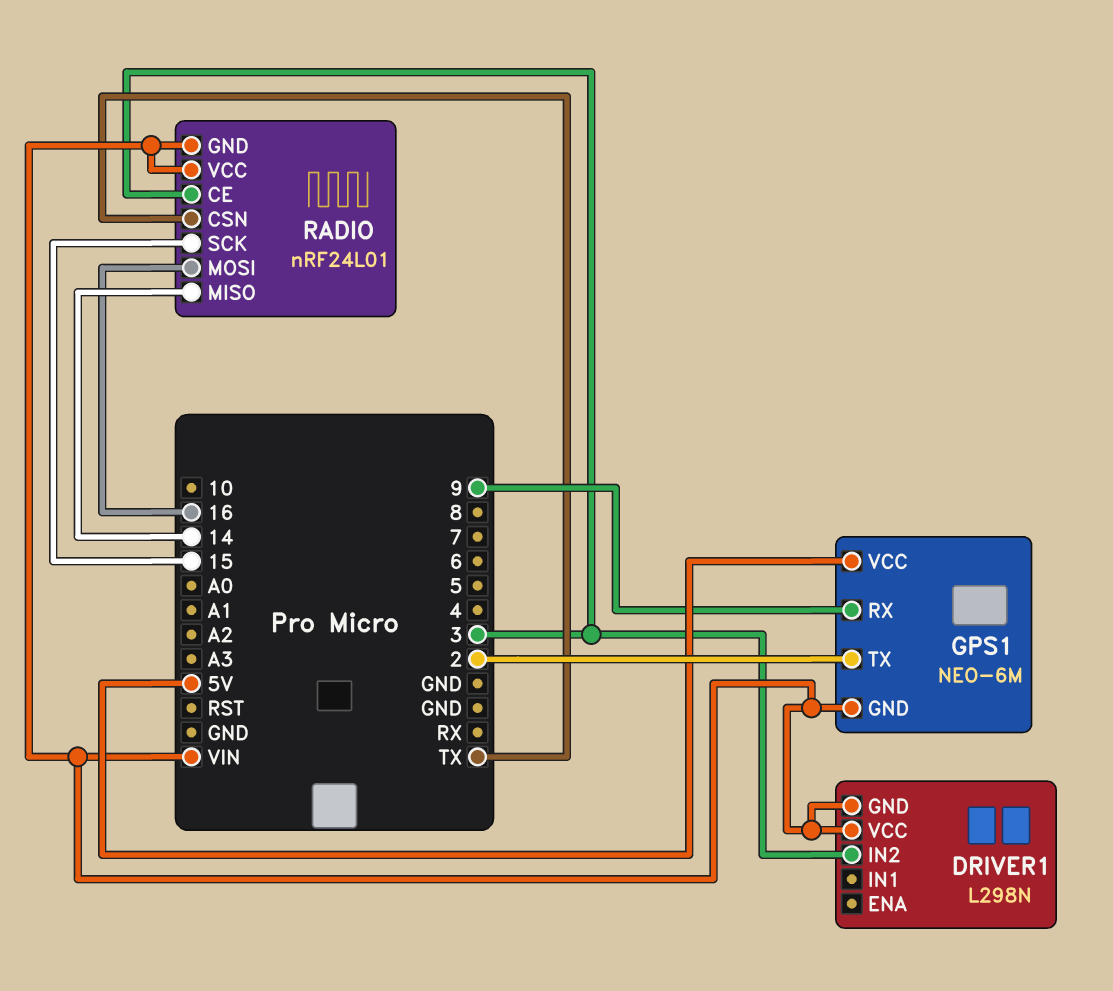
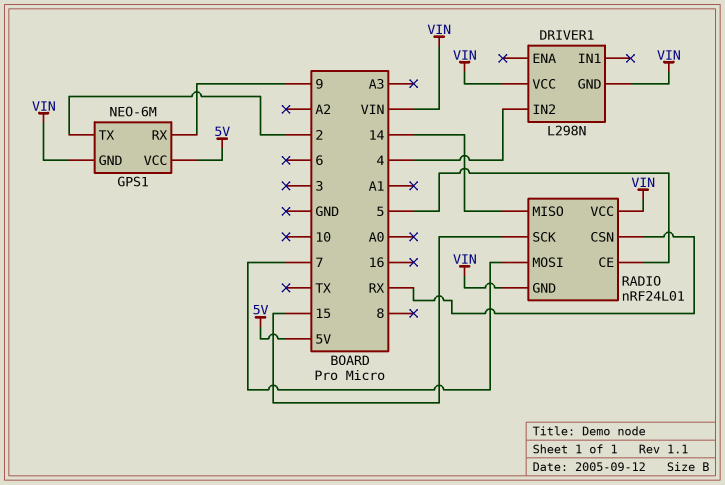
DRIVER1 pin IN2: 3 -> 4
RADIO pin CE: 3 -> 5
RADIO pin CSN: TX -> RX
RADIO pin MOSI: 16 -> 7

